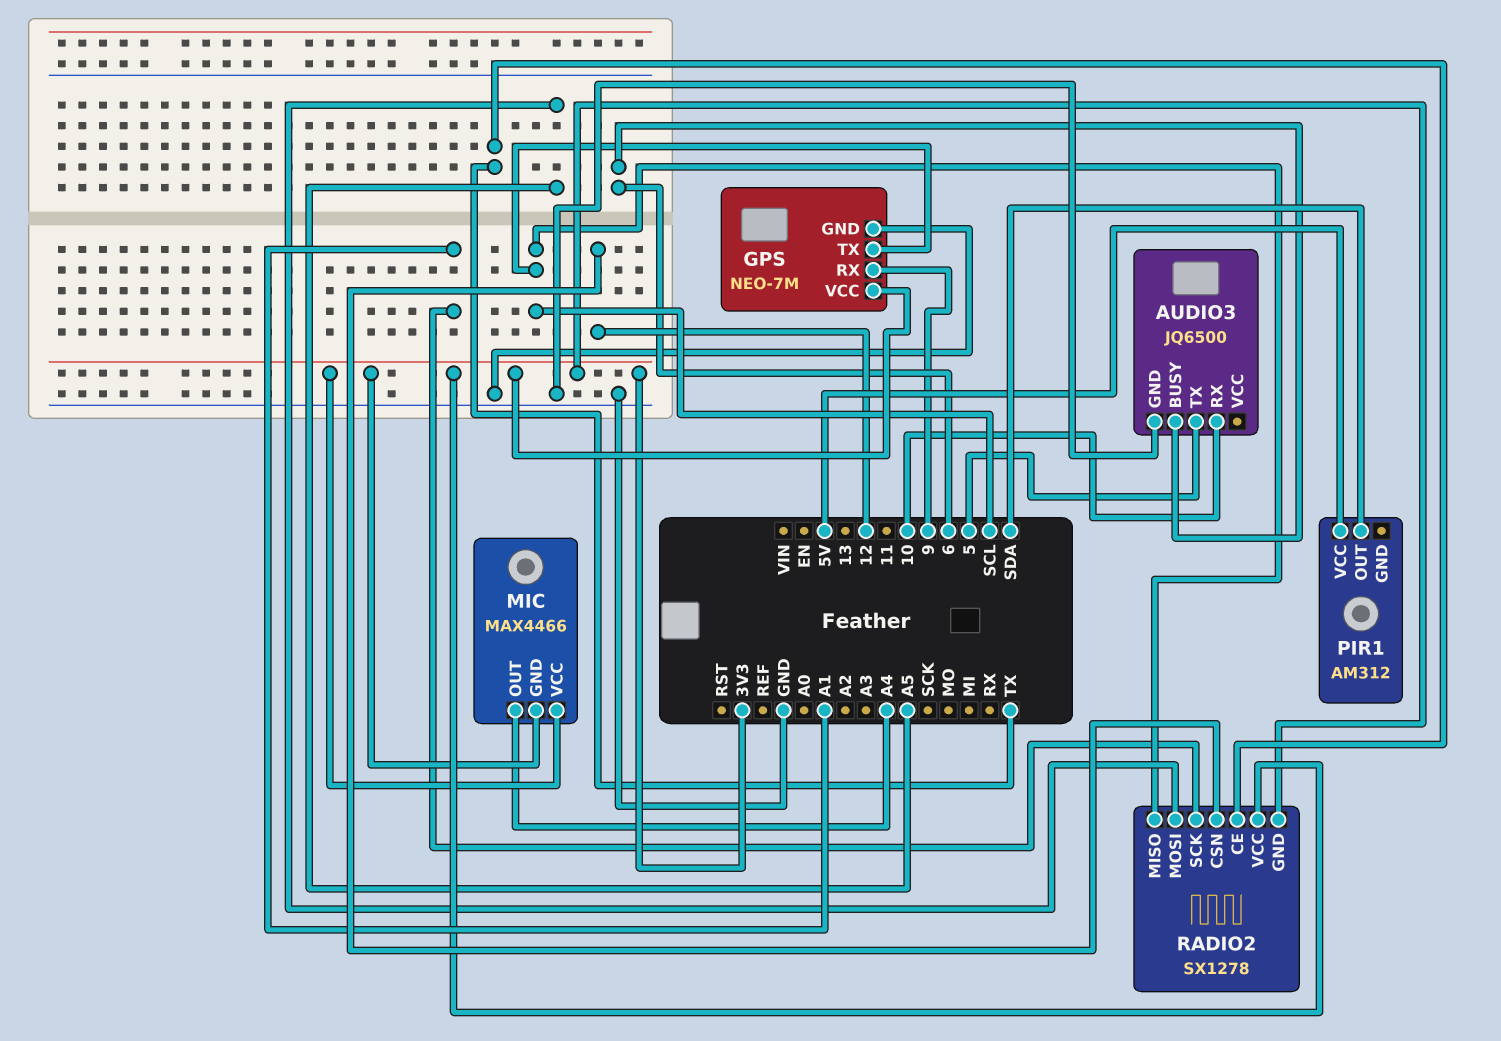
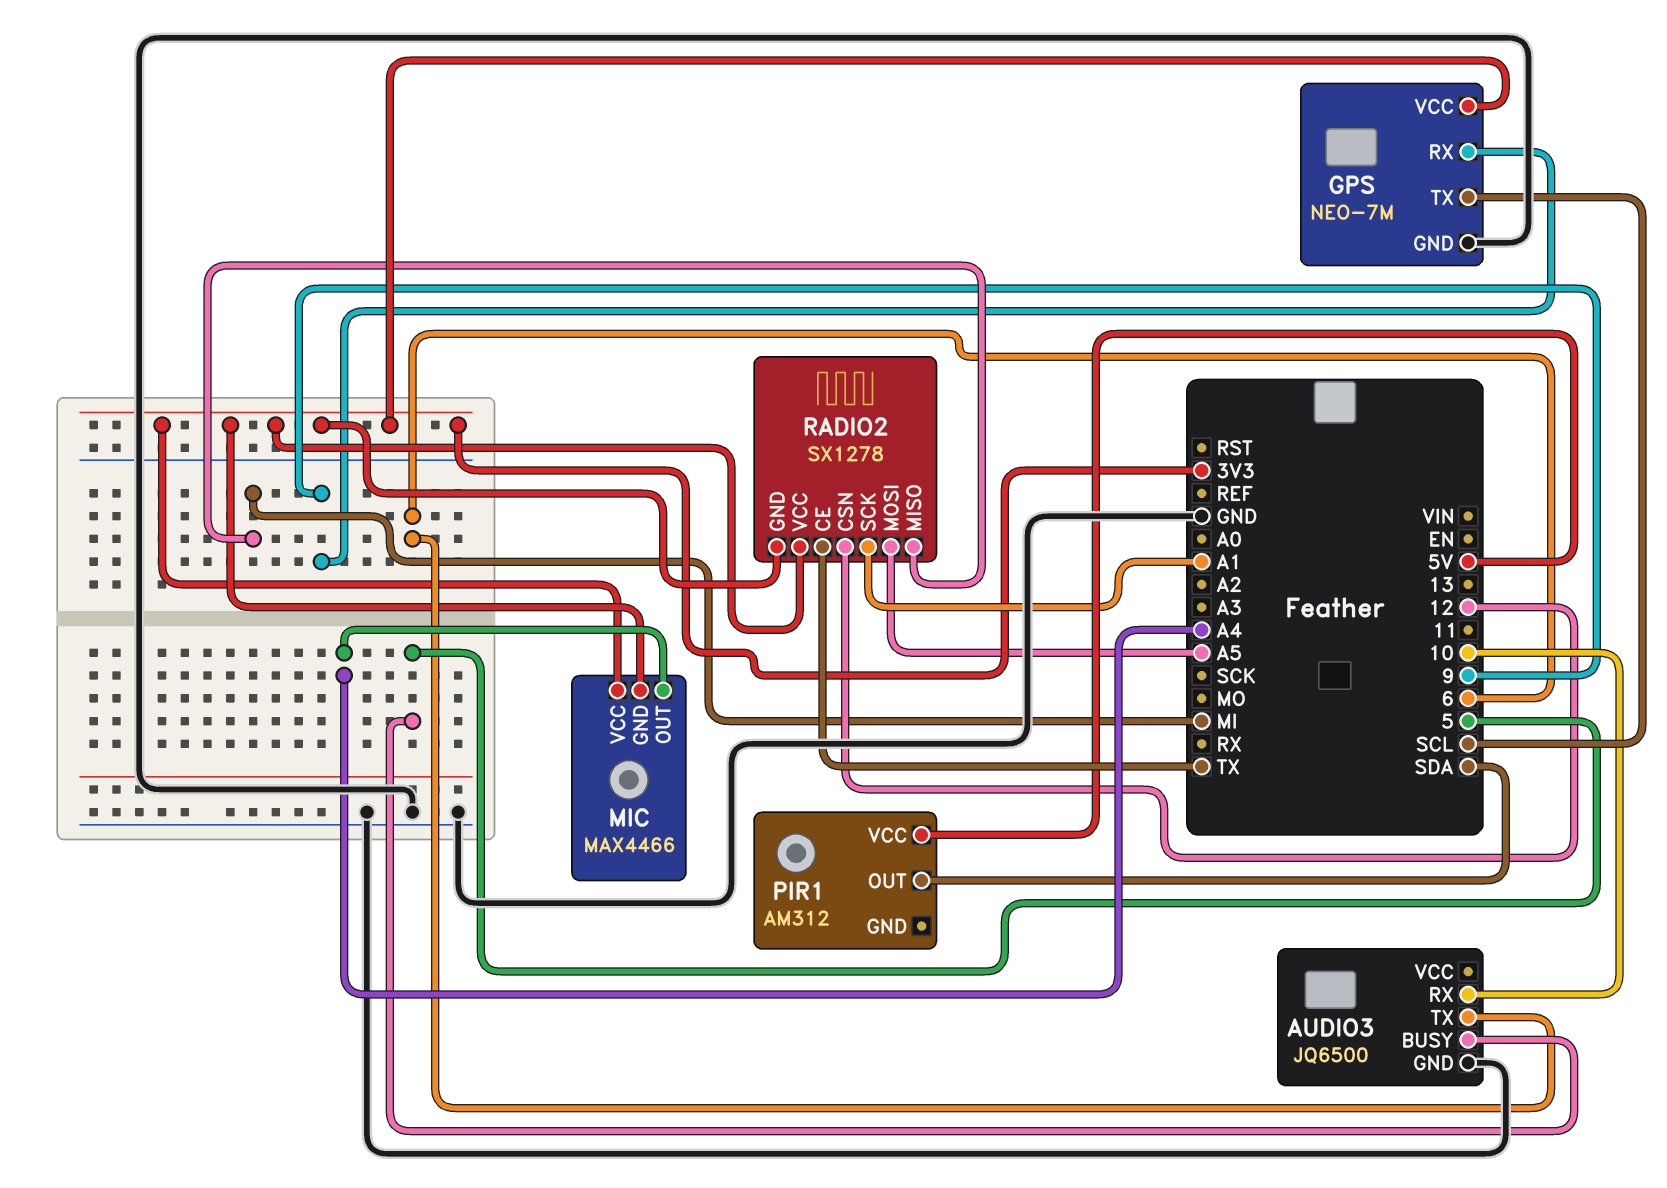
AUDIO3 pin BUSY: 6 -> 5
AUDIO3 pin TX: 5 -> 6
RADIO2 pin MISO: SCL -> MI

